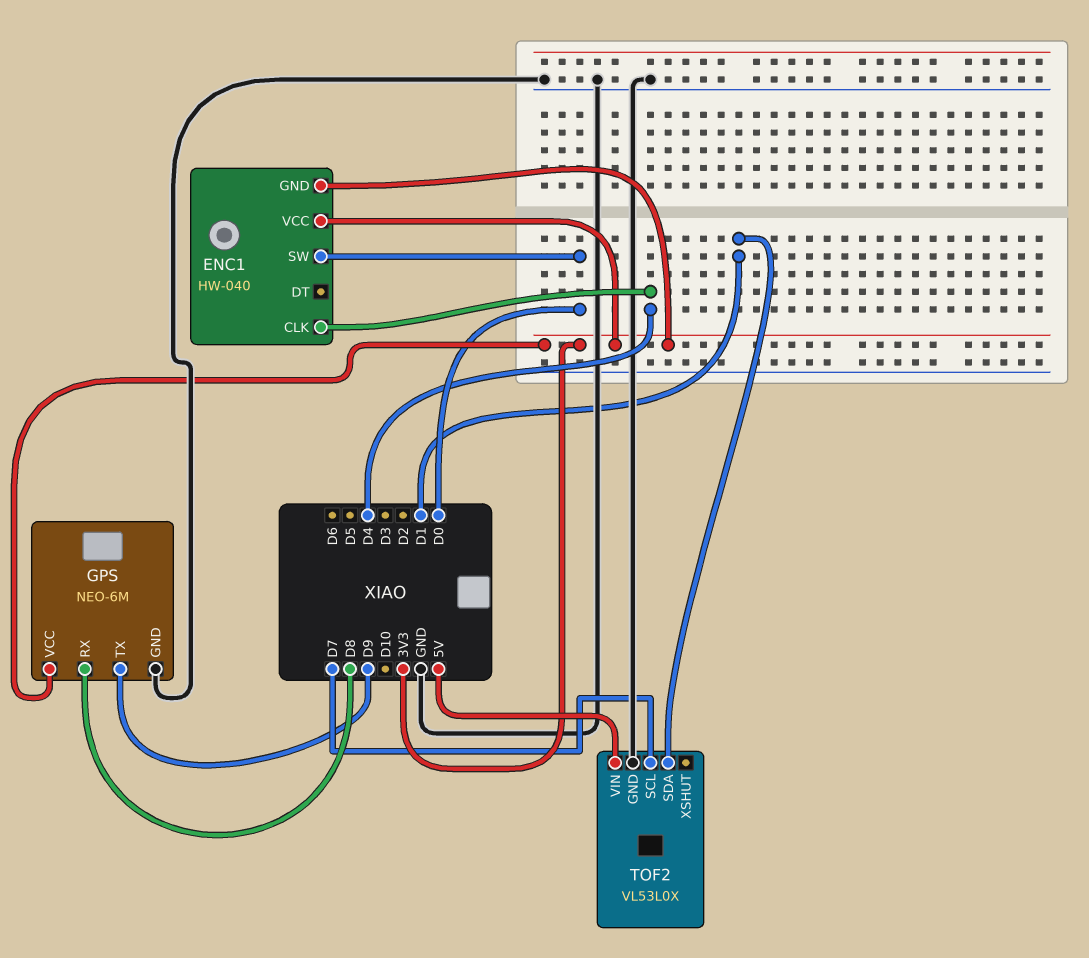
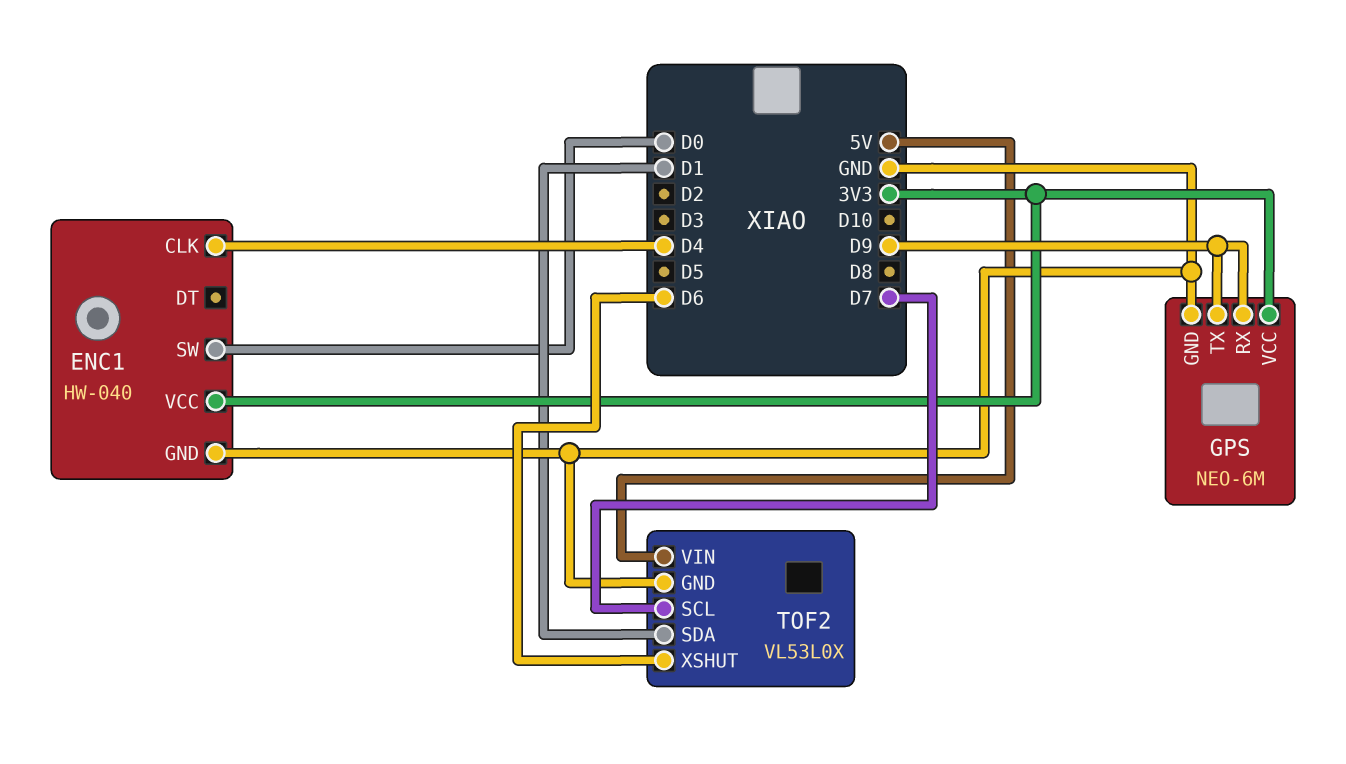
ENC1 pin GND: 3V3 -> GND
GPS pin RX: D8 -> D9
TOF2 pin XSHUT: none -> D6

